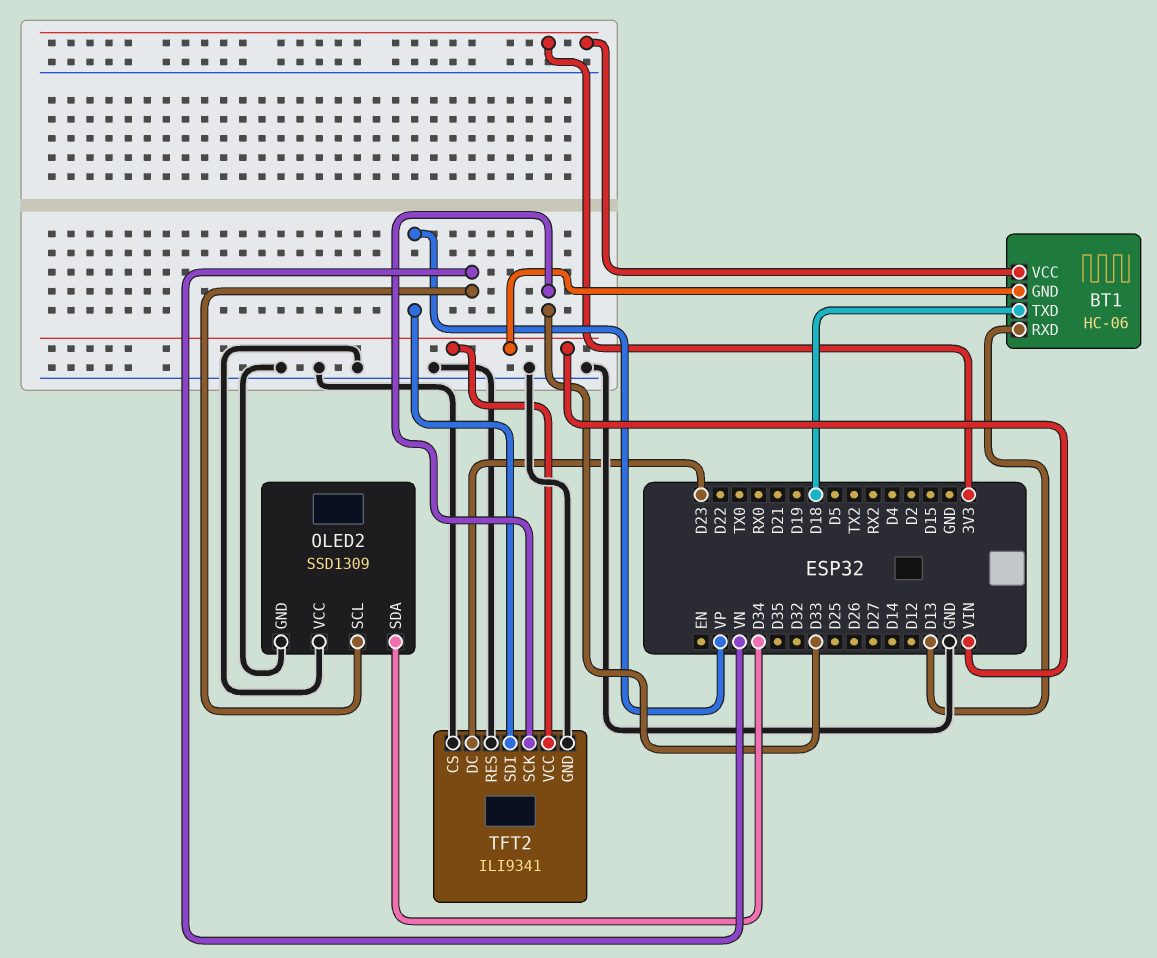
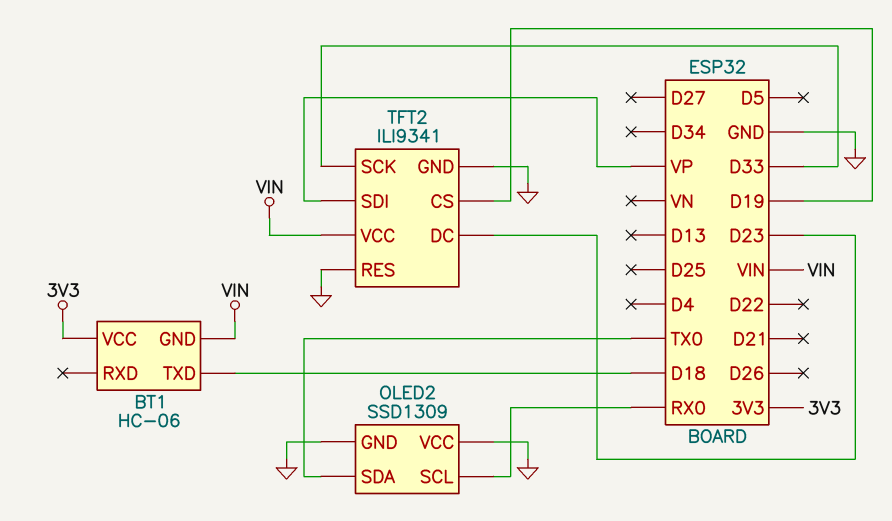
BT1 pin RXD: D13 -> none
OLED2 pin SCL: VN -> RX0
OLED2 pin SDA: D34 -> TX0
TFT2 pin CS: GND -> D19

